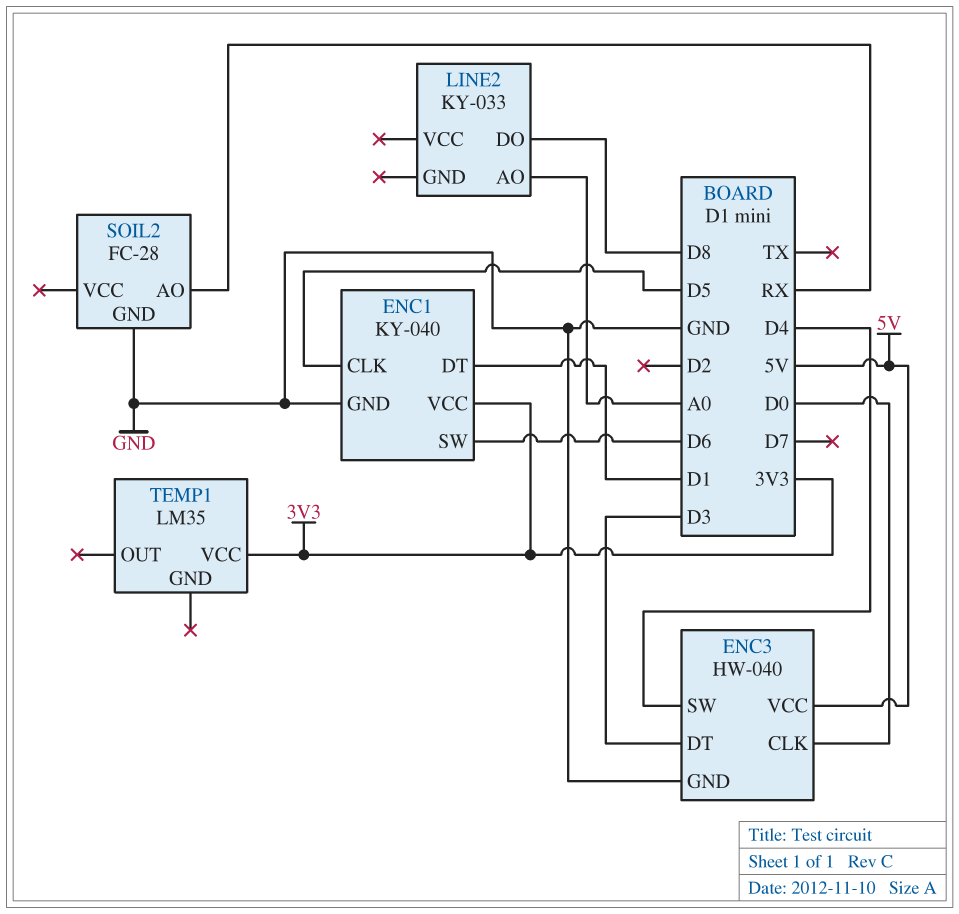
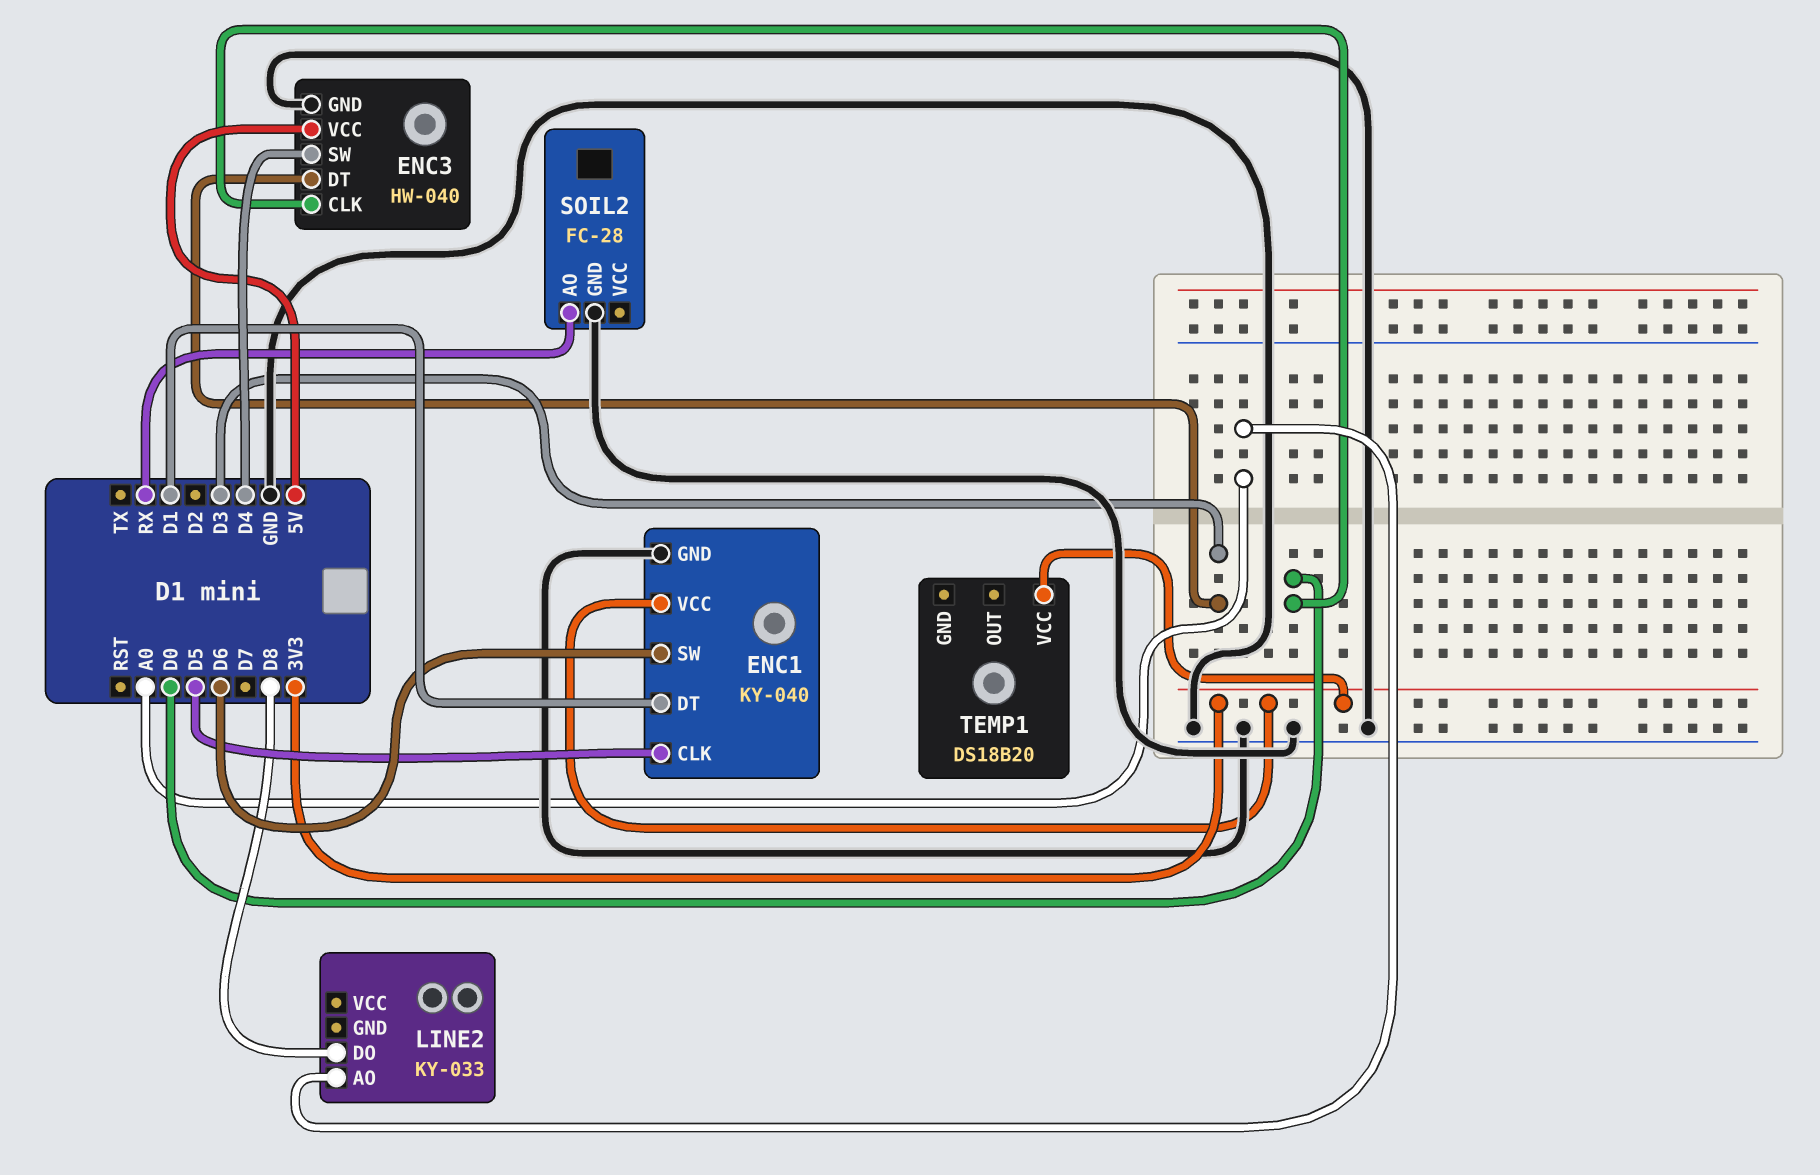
TEMP1: LM35 -> DS18B20

